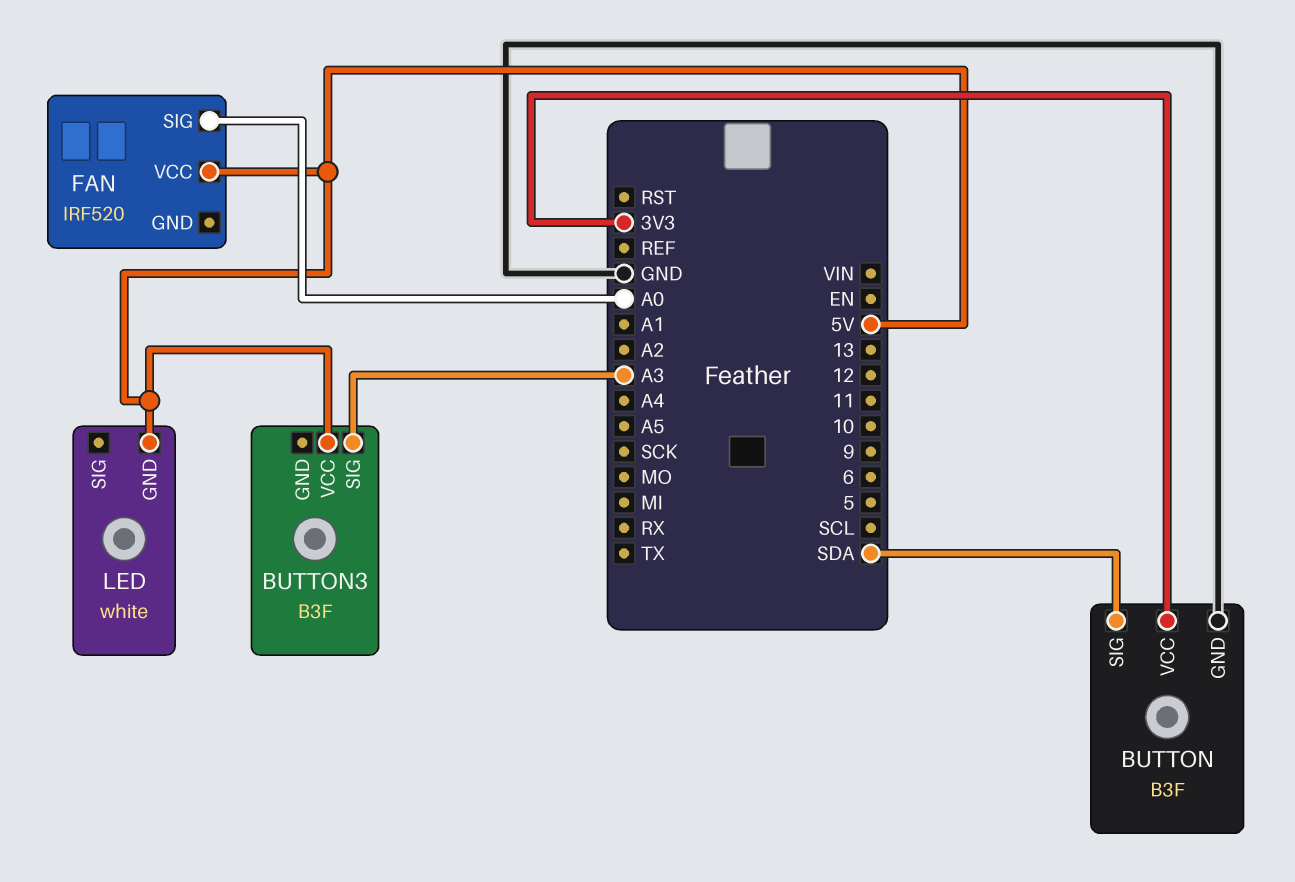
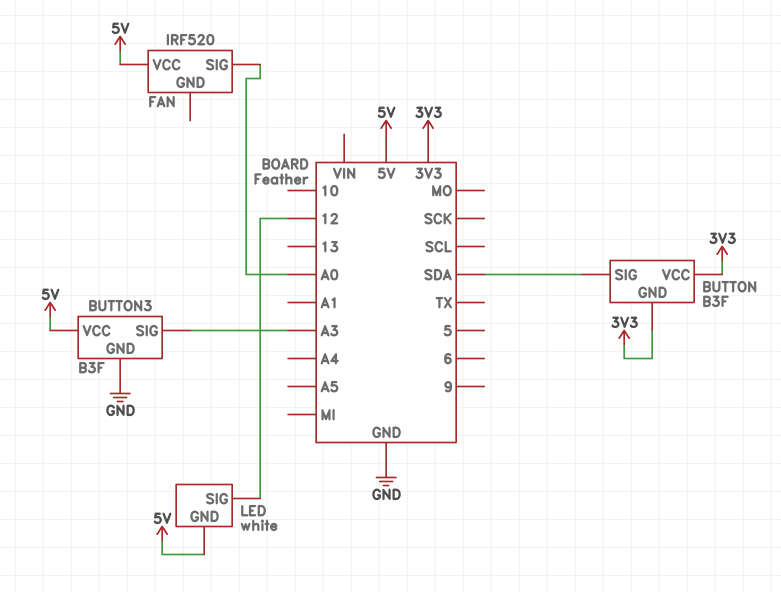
BUTTON pin GND: GND -> 3V3
BUTTON3 pin GND: none -> GND
LED pin SIG: none -> 12

